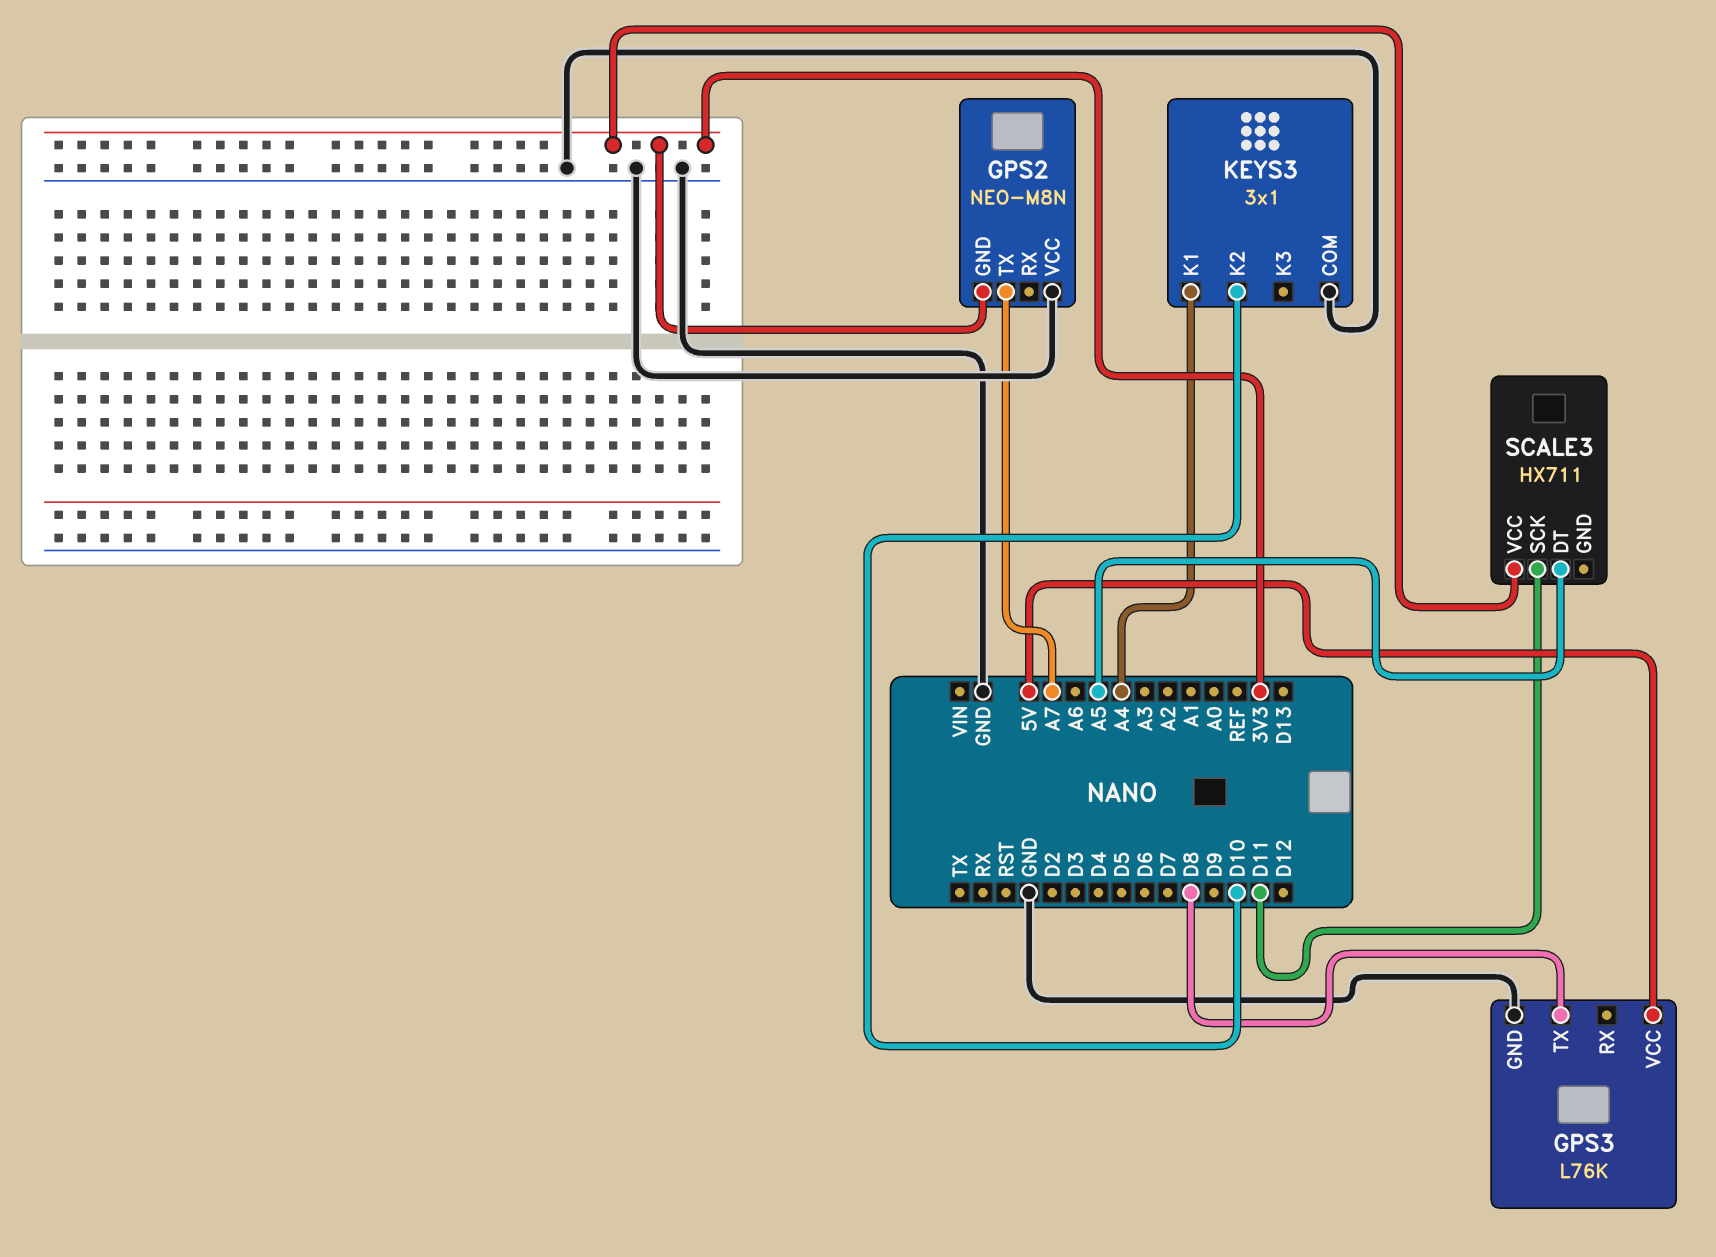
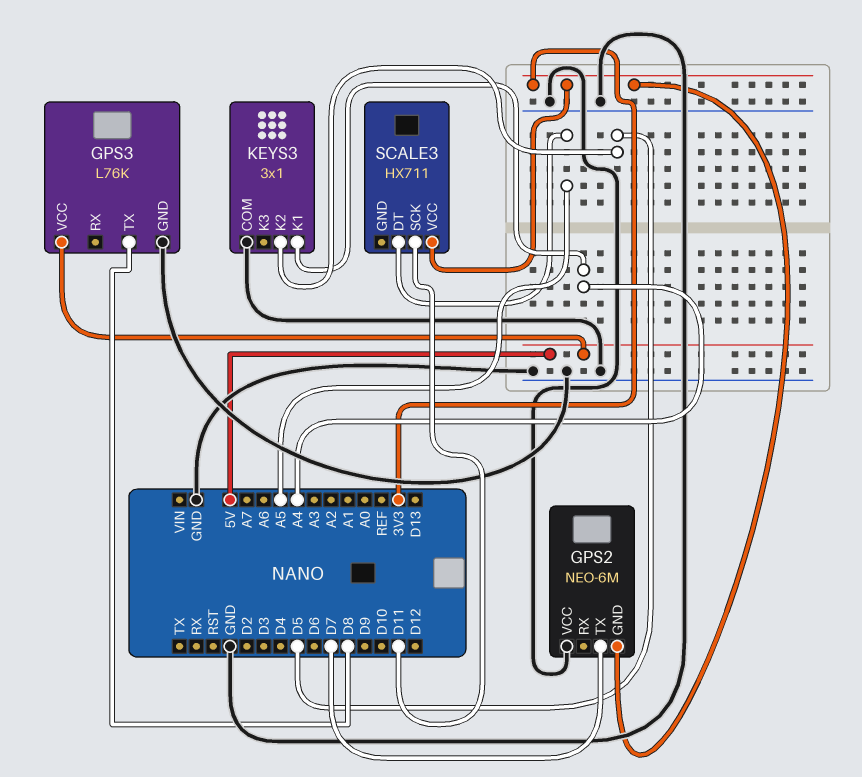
GPS2: NEO-M8N -> NEO-6M
GPS2 pin TX: A7 -> D7
KEYS3 pin K2: D10 -> D5

